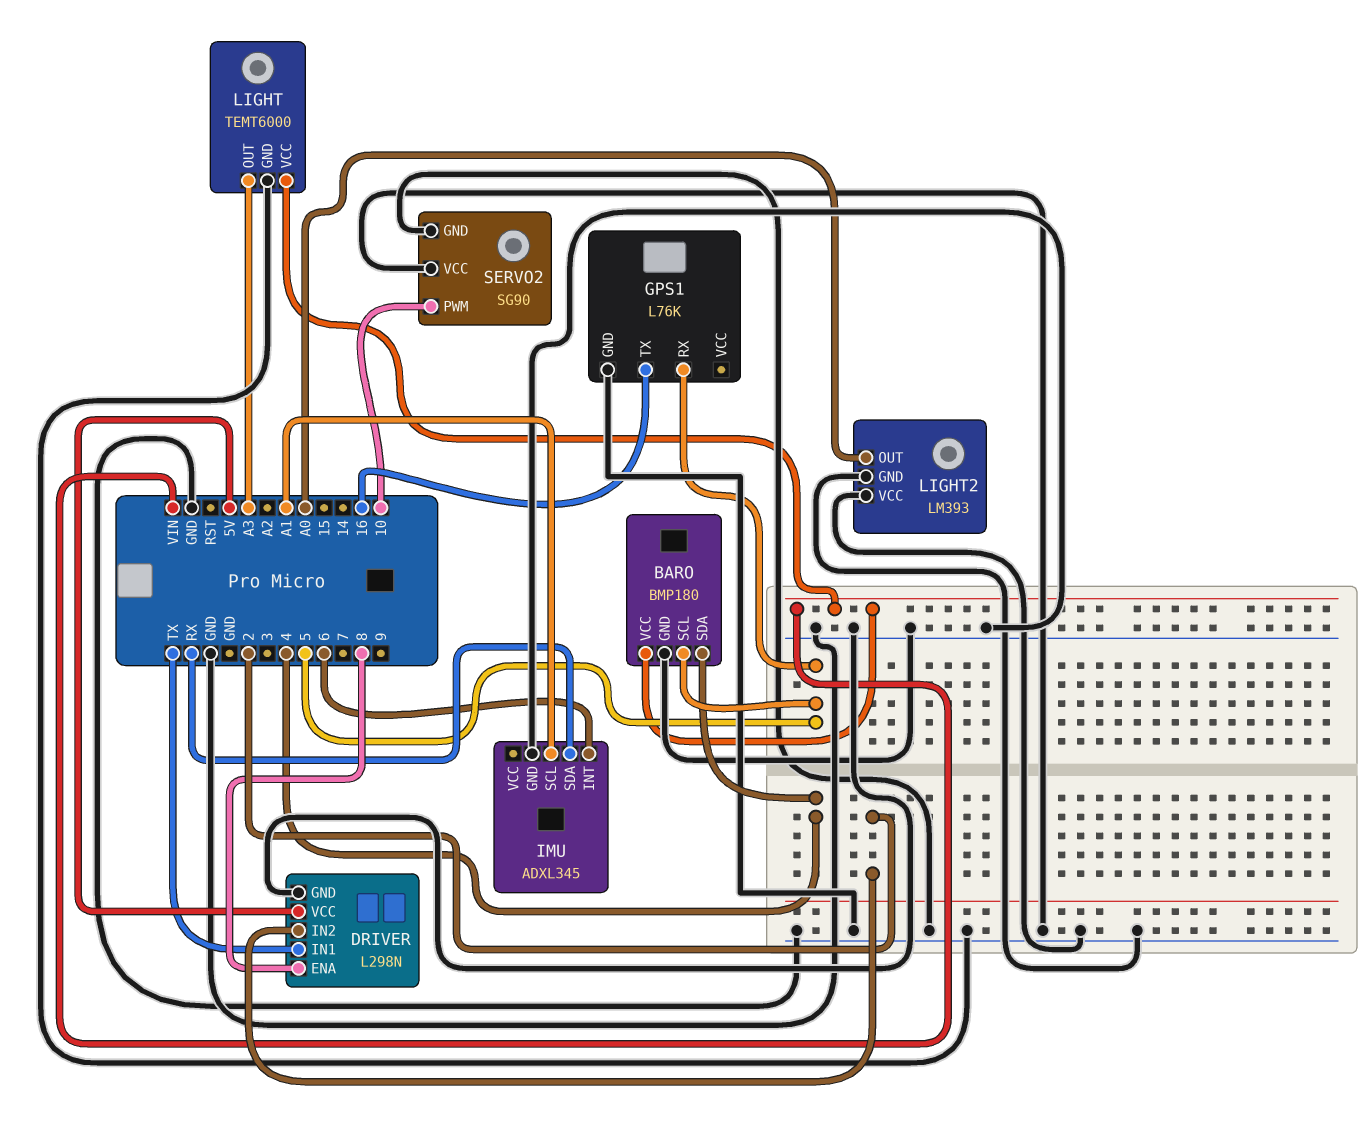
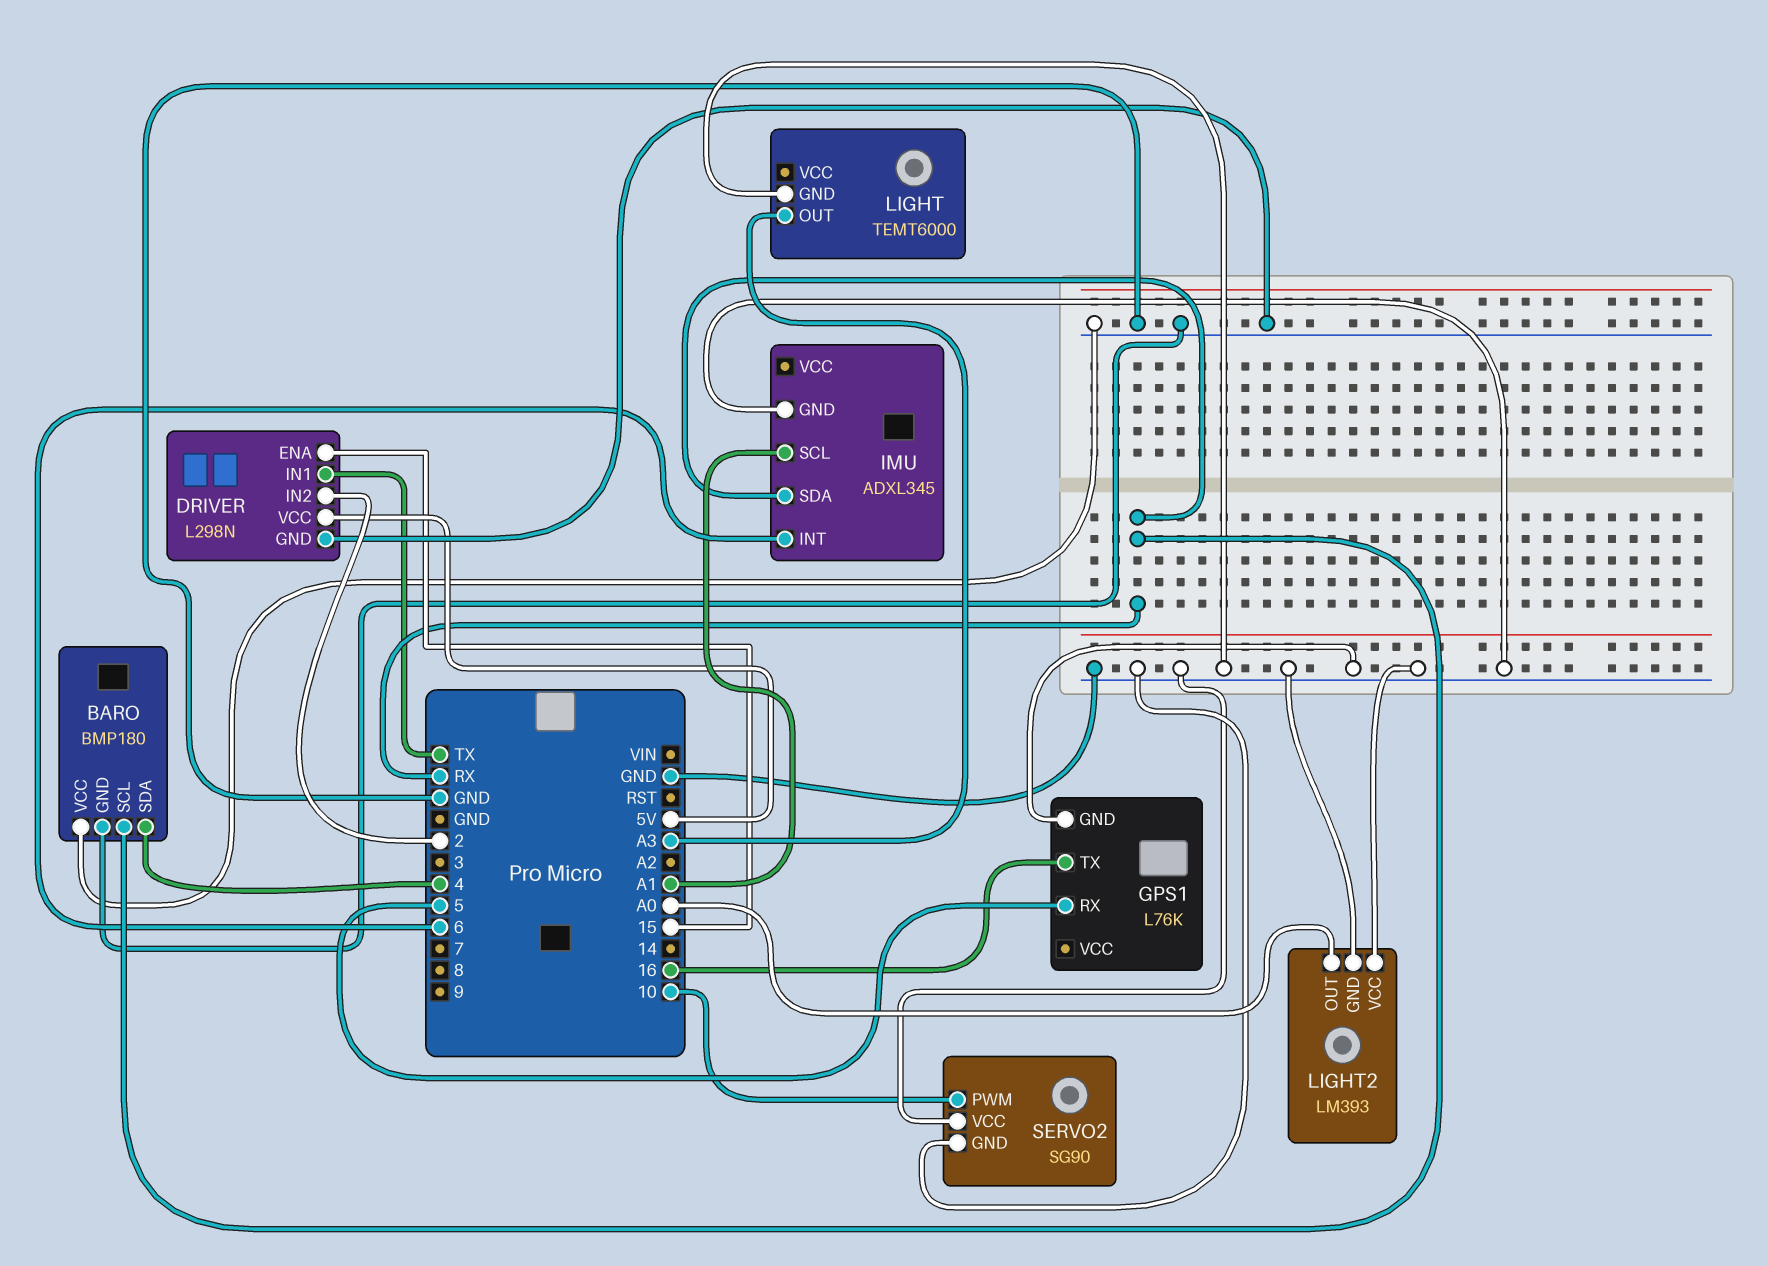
BARO pin SCL: 5 -> RX
BARO pin VCC: VIN -> GND
DRIVER pin ENA: 8 -> 15
LIGHT pin VCC: VIN -> none

